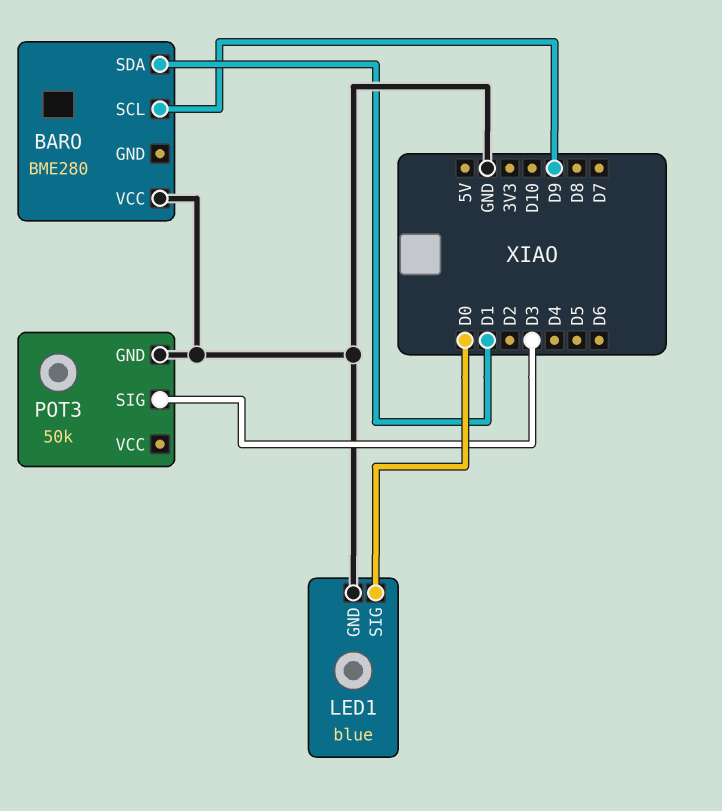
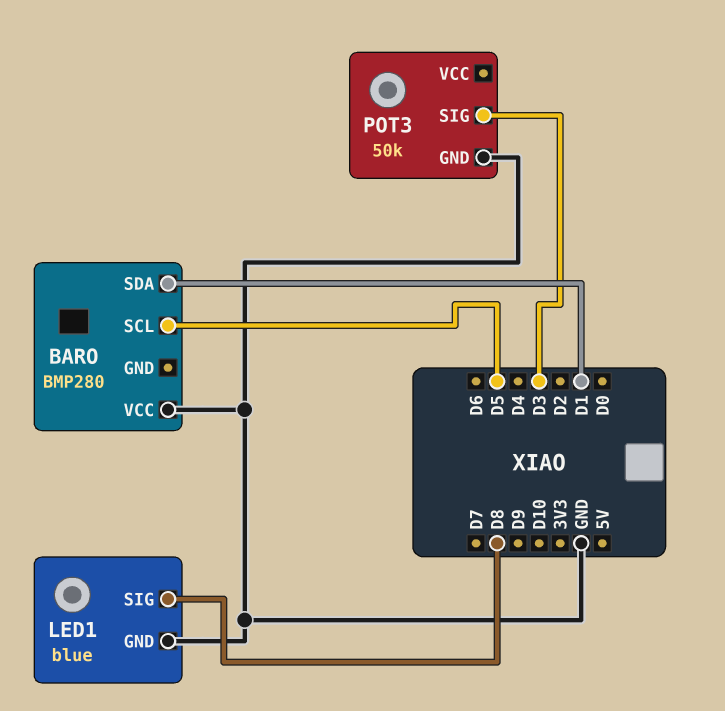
BARO: BME280 -> BMP280
BARO pin SCL: D9 -> D5
LED1 pin SIG: D0 -> D8

